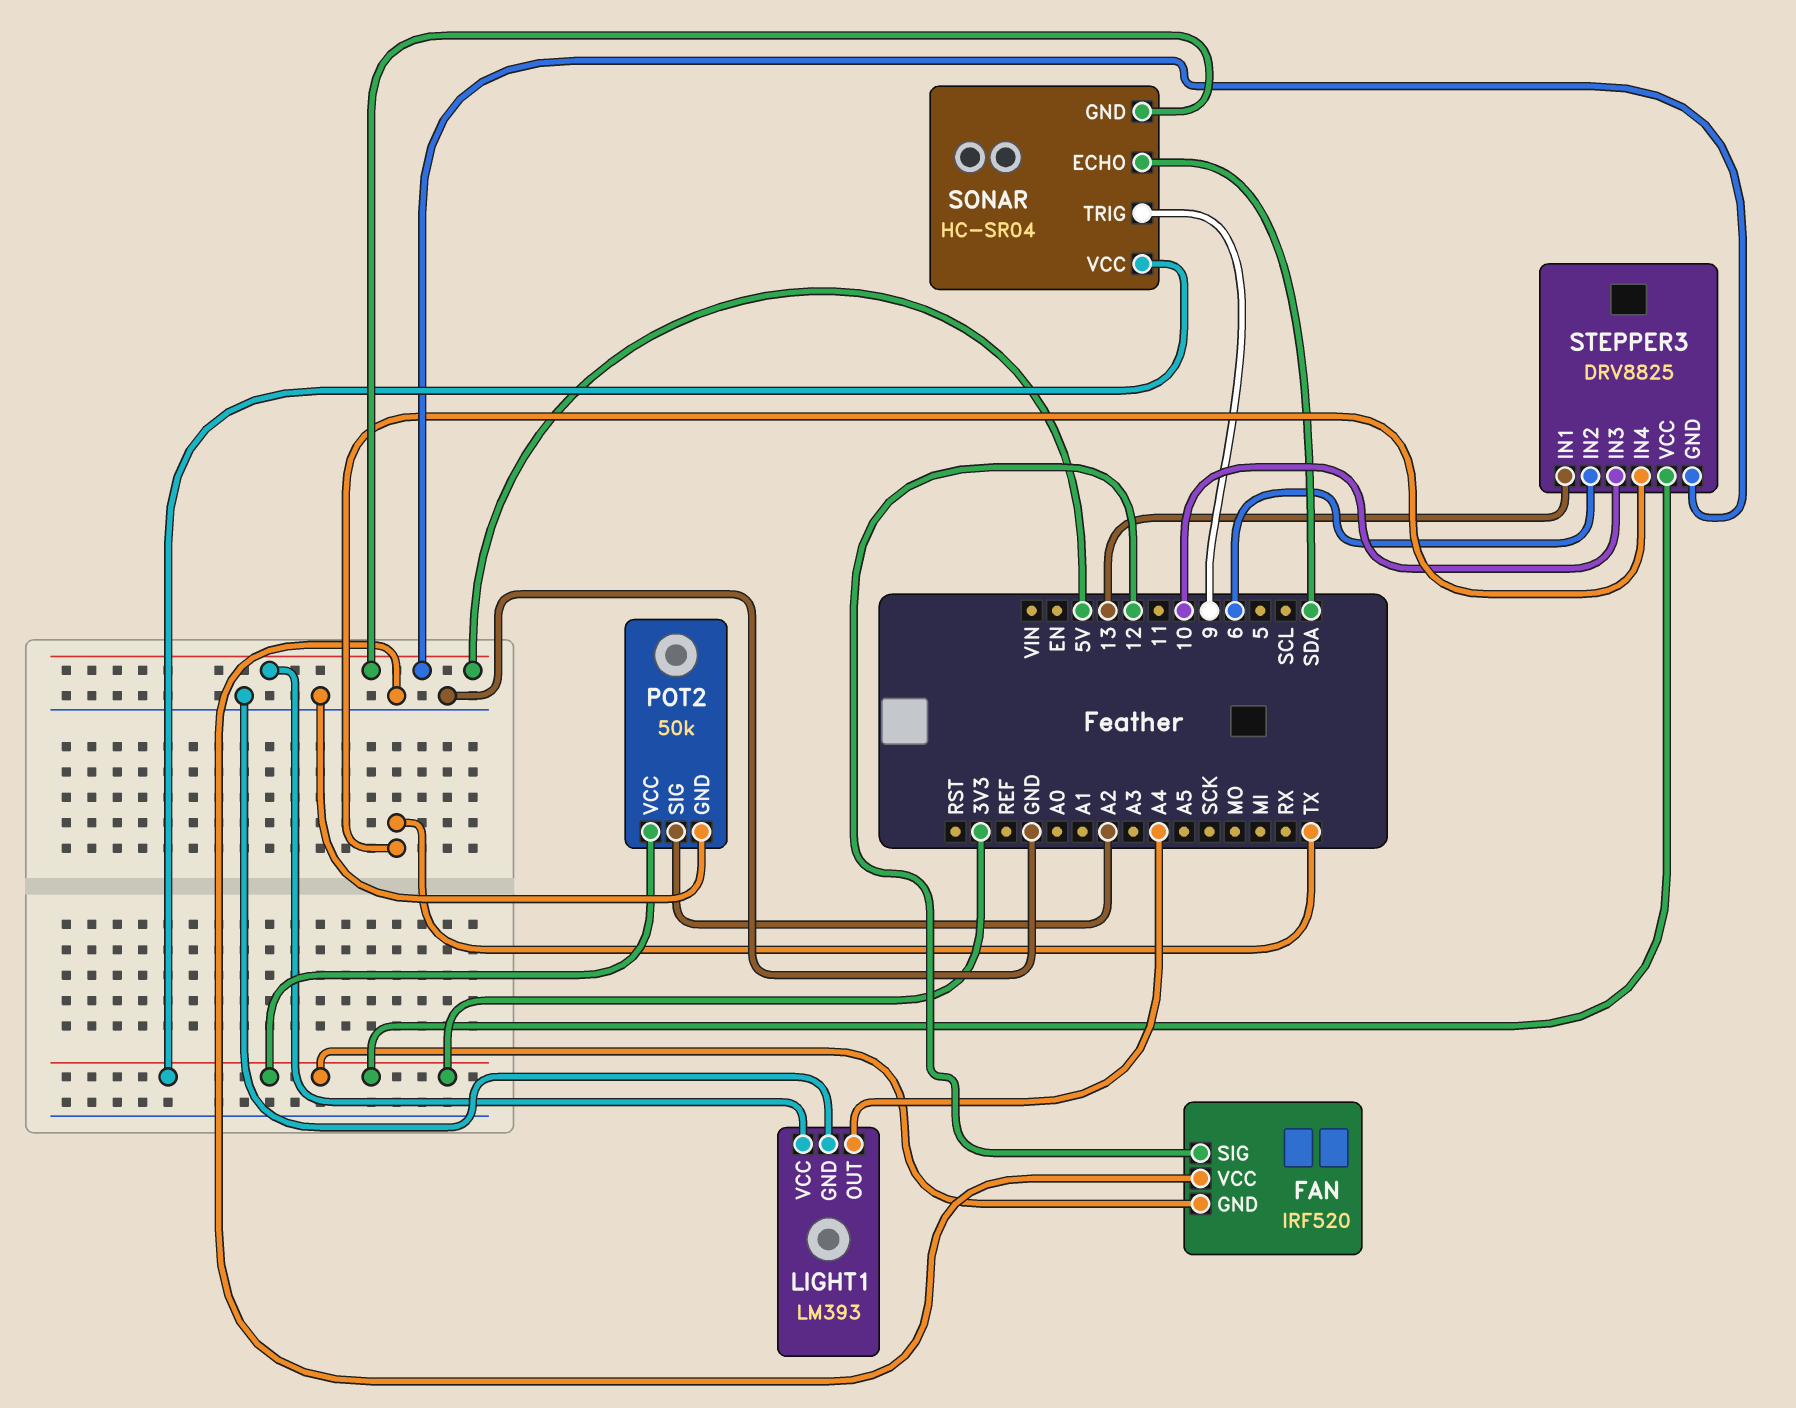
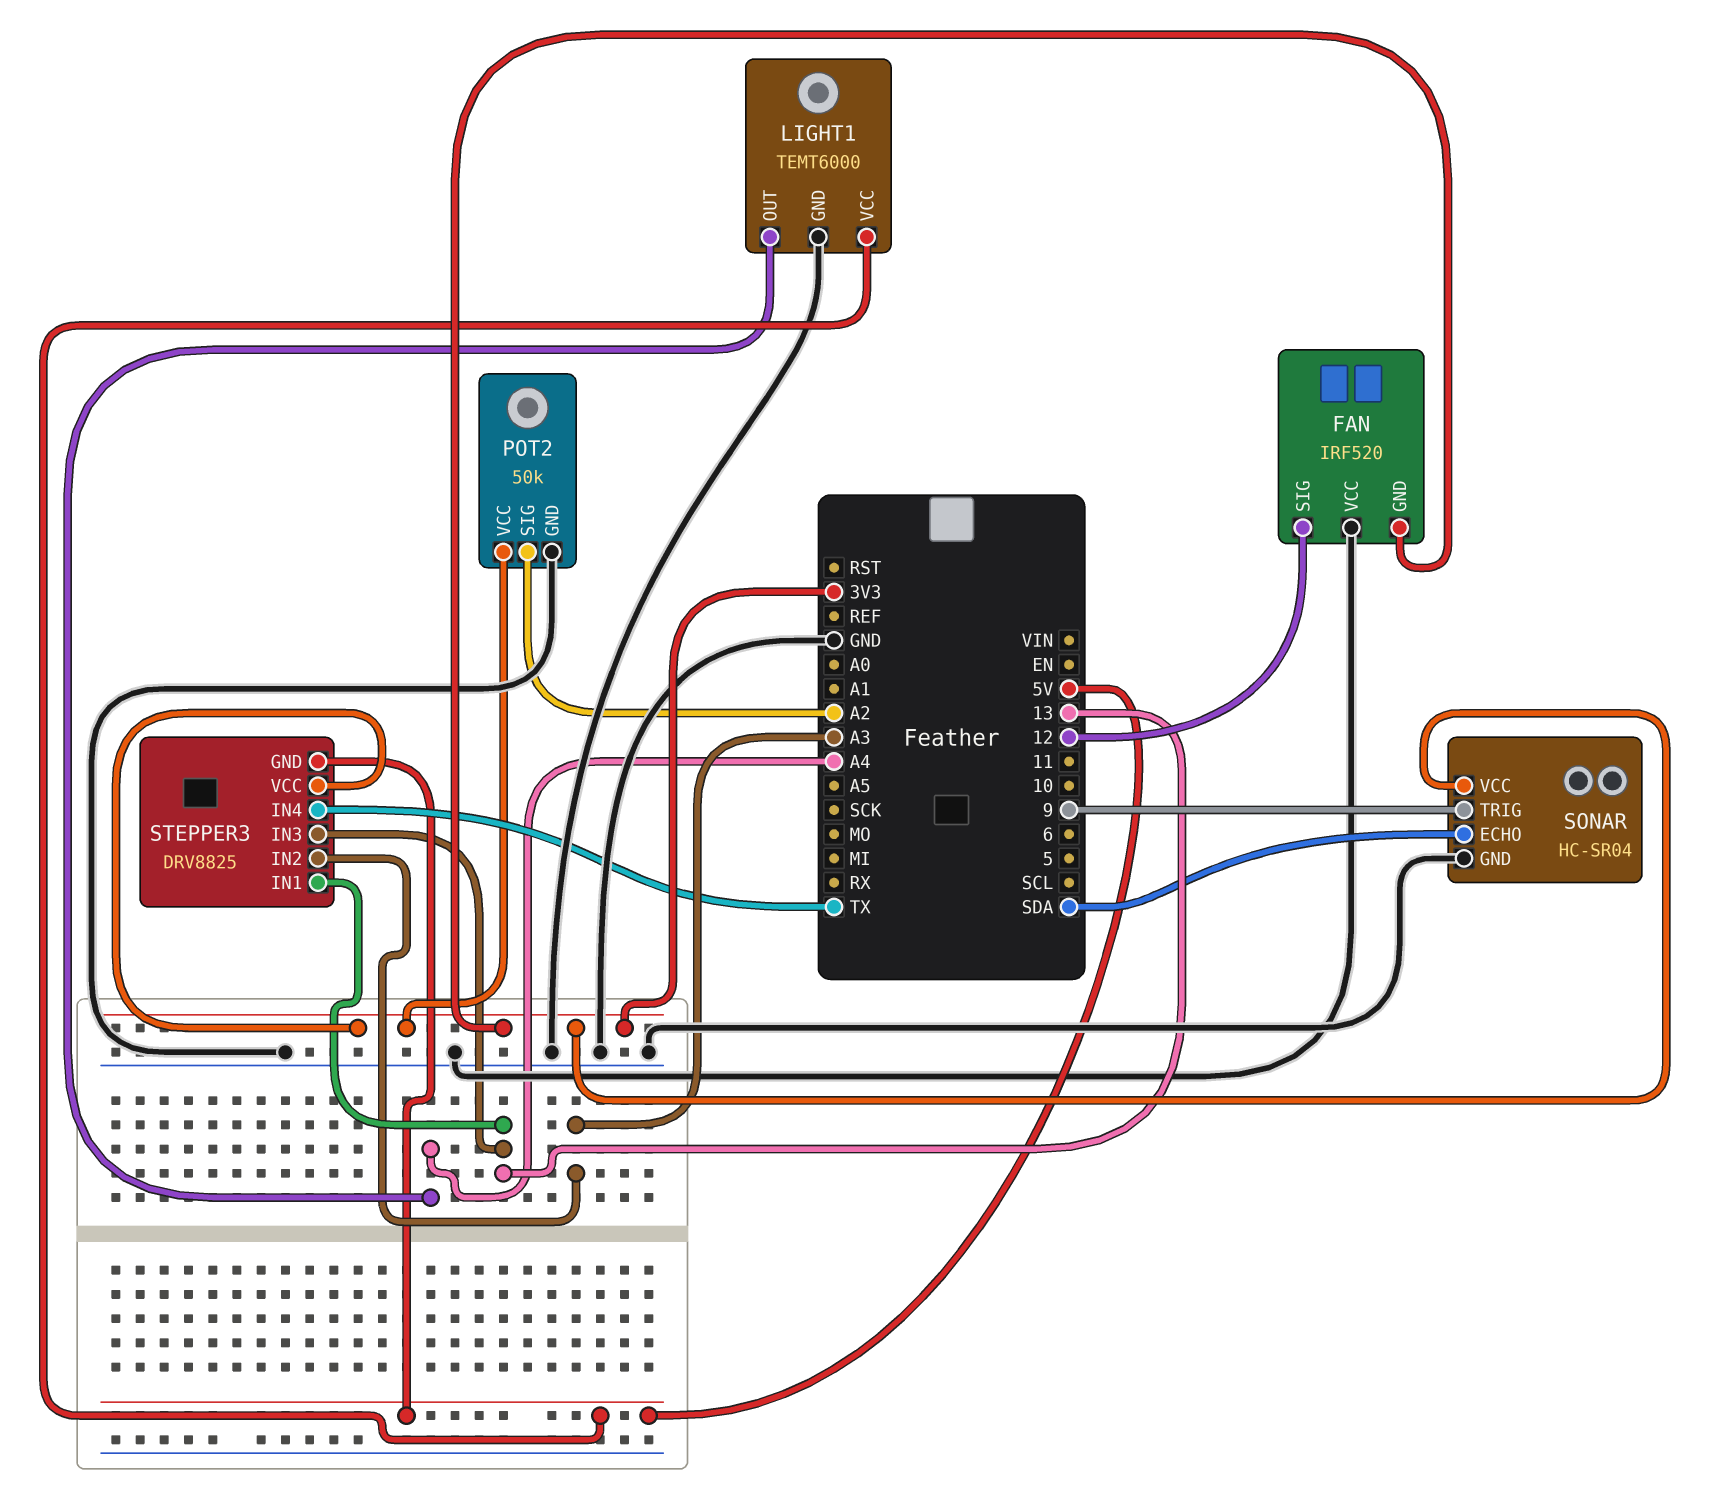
LIGHT1: LM393 -> TEMT6000
SONAR pin GND: 5V -> GND
STEPPER3 pin IN2: 6 -> A3
STEPPER3 pin IN3: 10 -> 13

